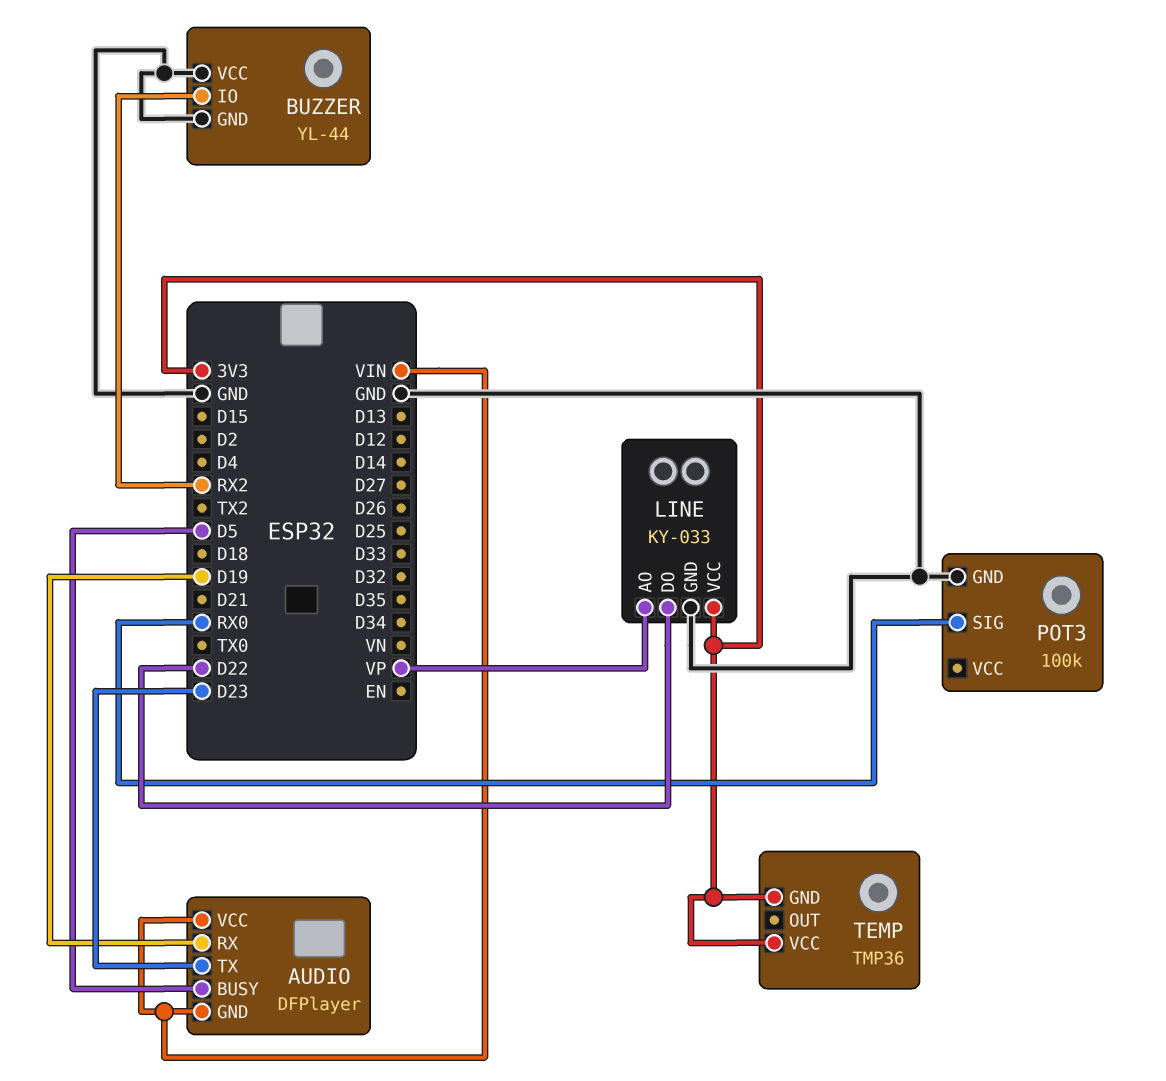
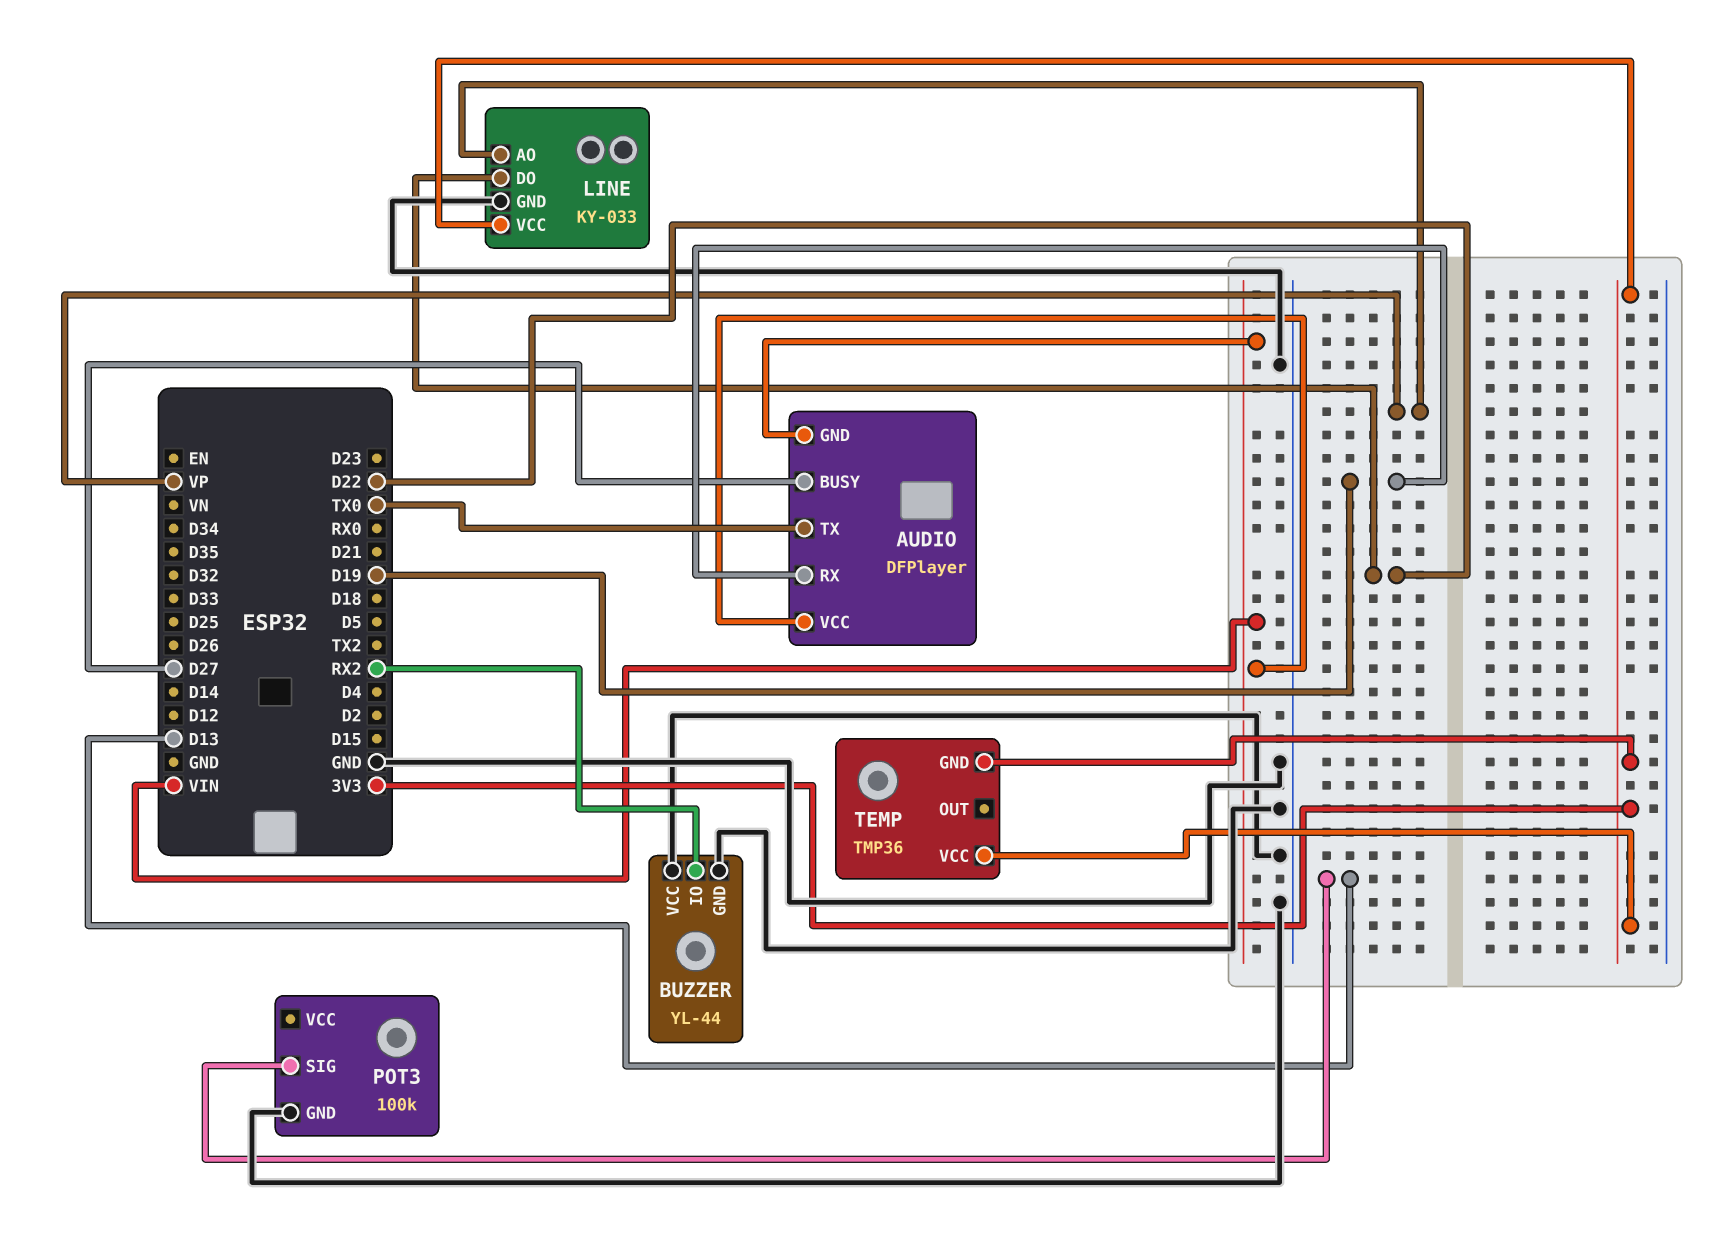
AUDIO pin BUSY: D5 -> D27
AUDIO pin TX: D23 -> TX0
POT3 pin SIG: RX0 -> D13

